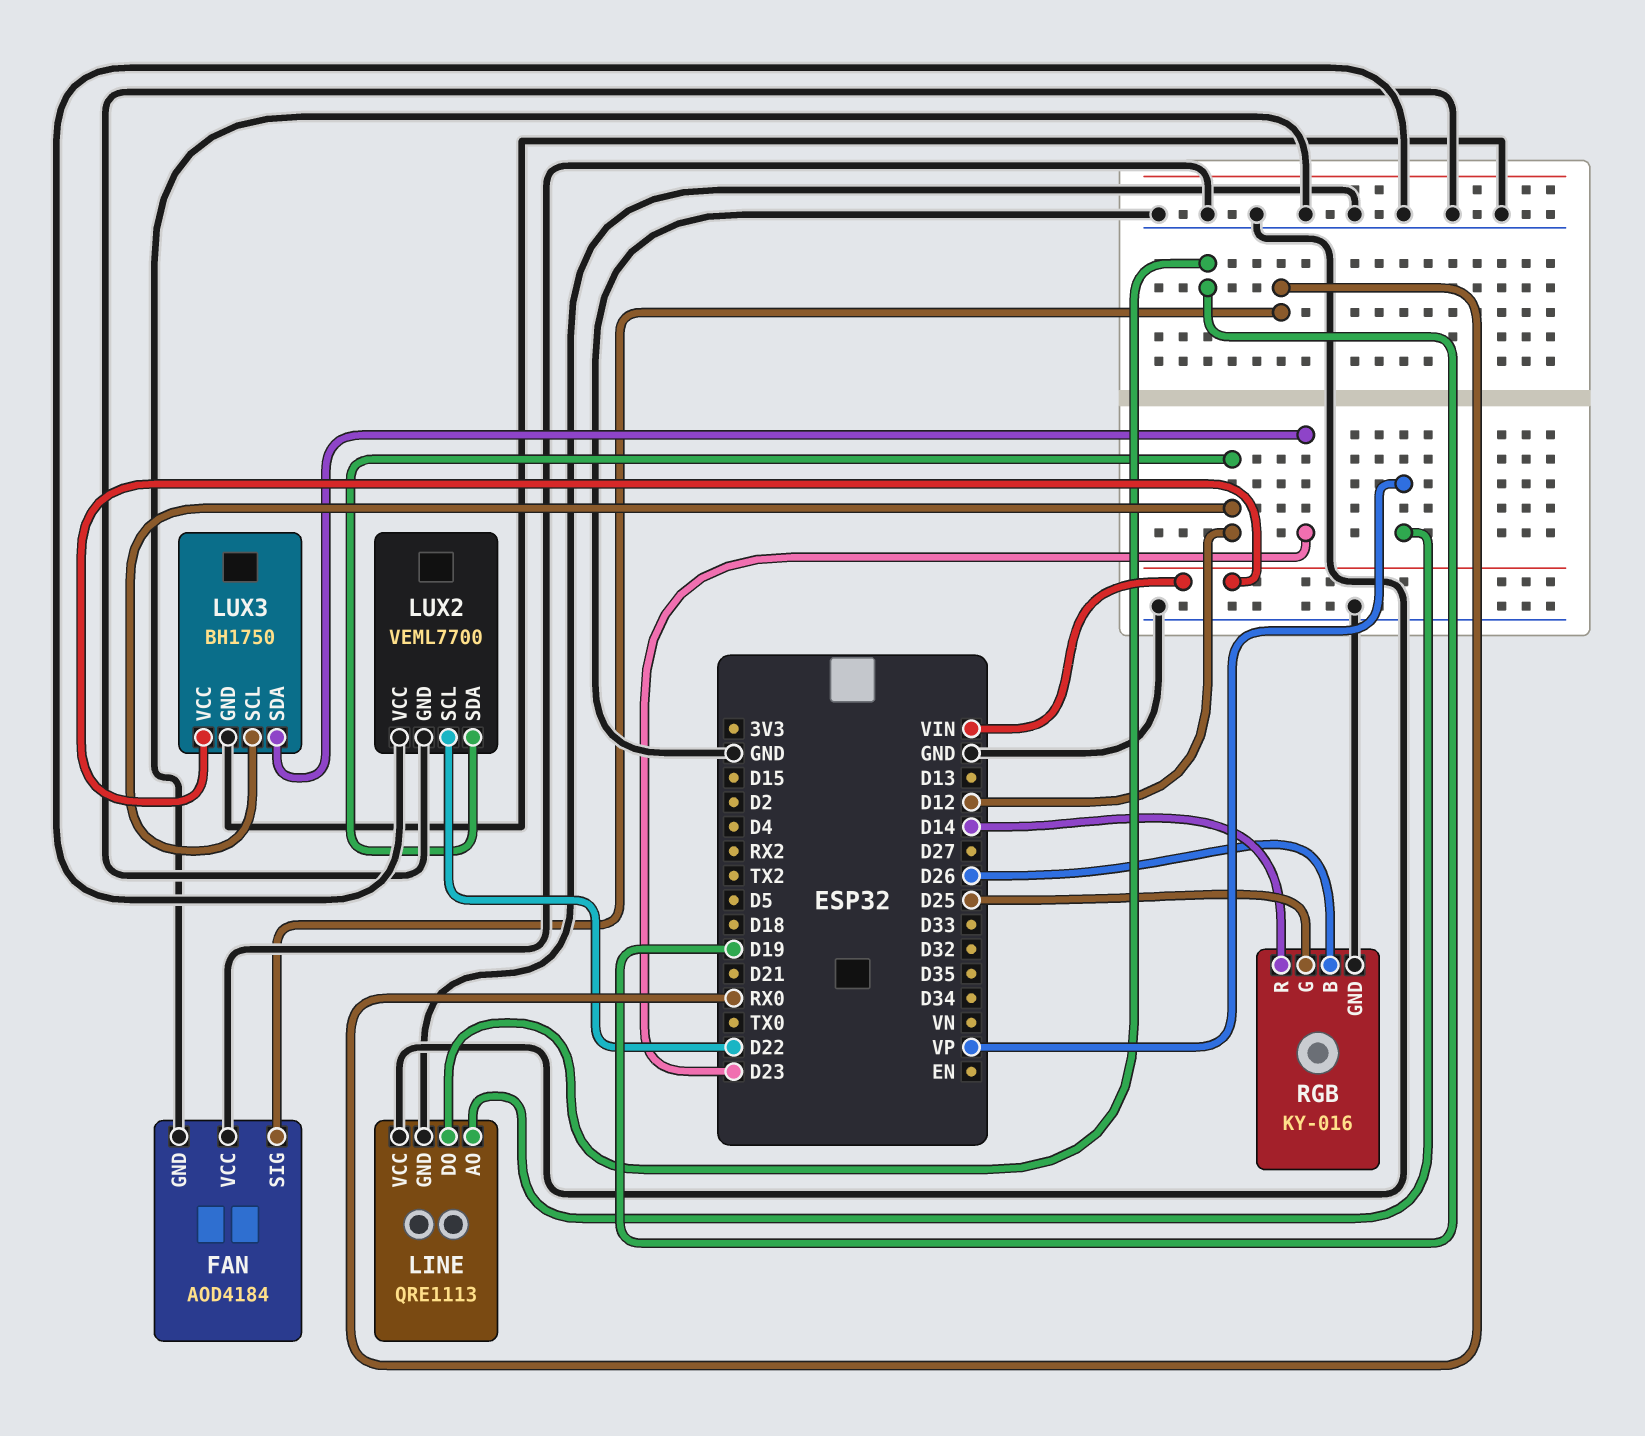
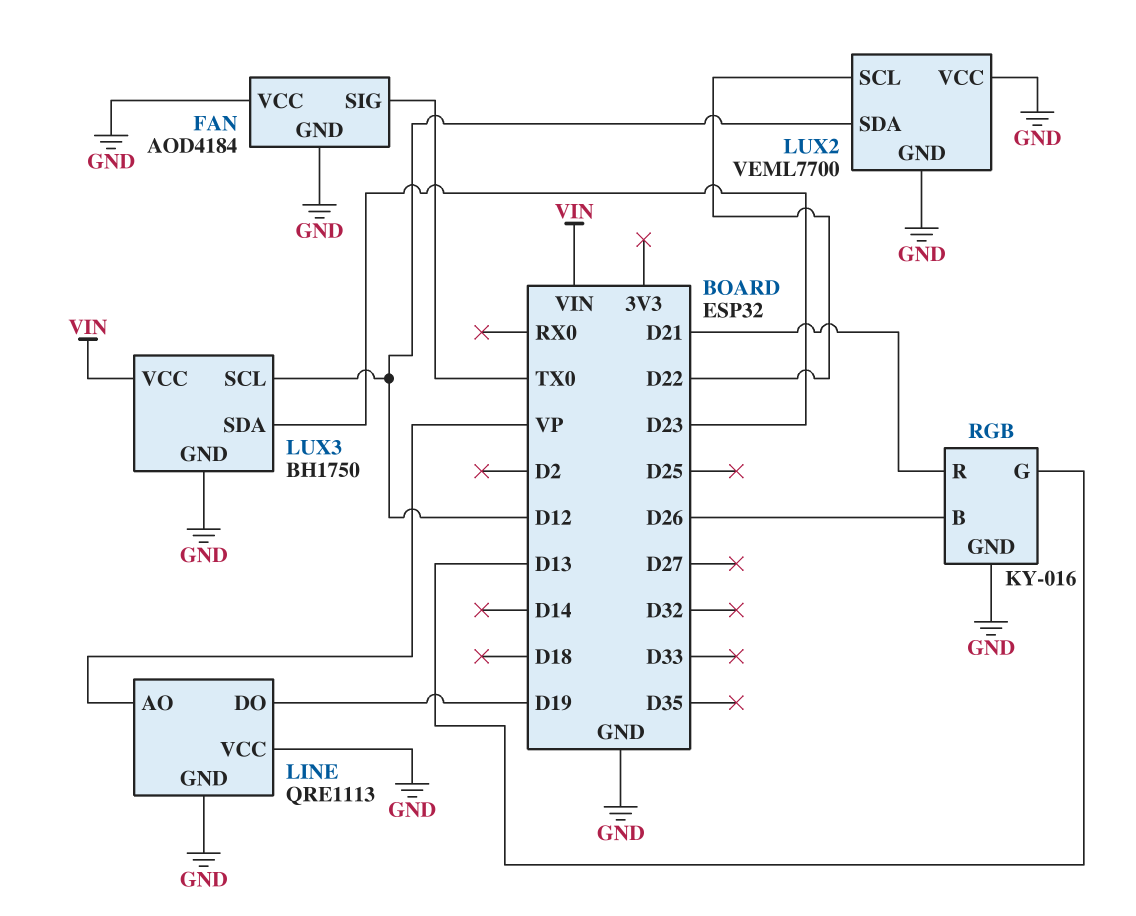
FAN pin SIG: RX0 -> TX0
RGB pin G: D25 -> D13
RGB pin R: D14 -> D21

